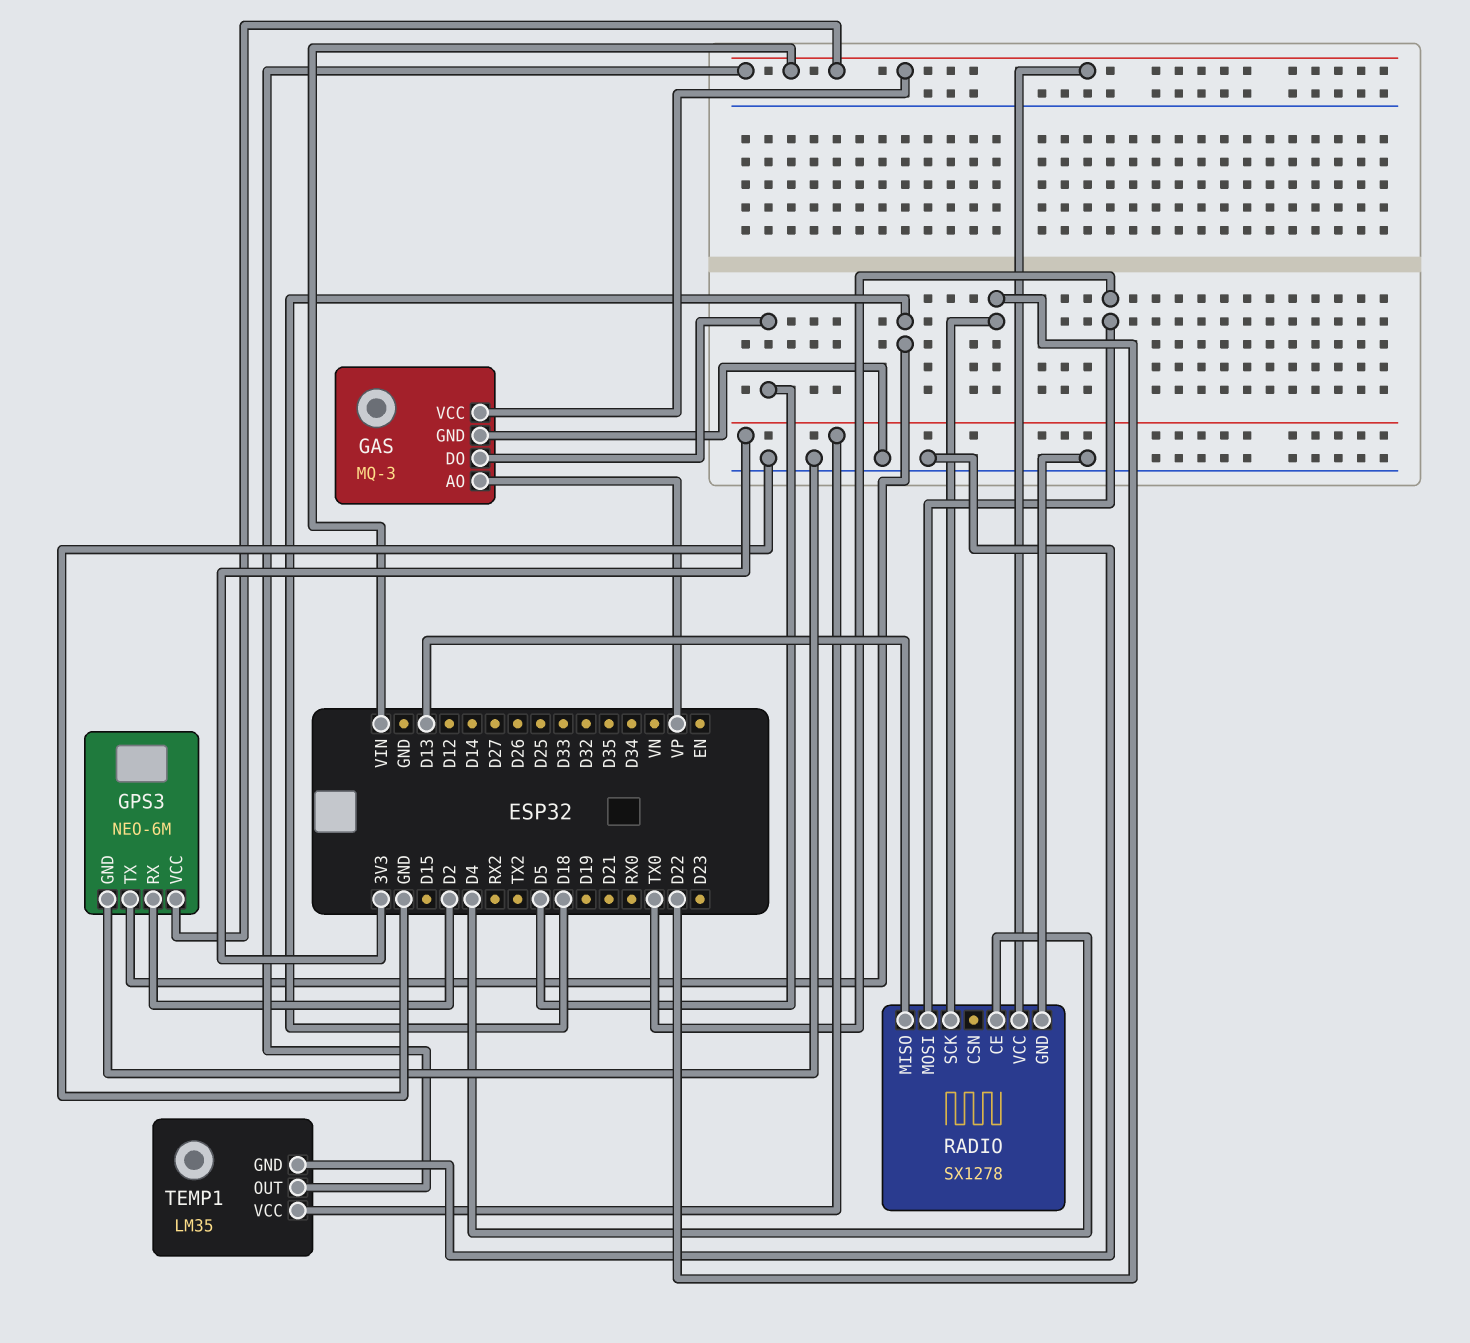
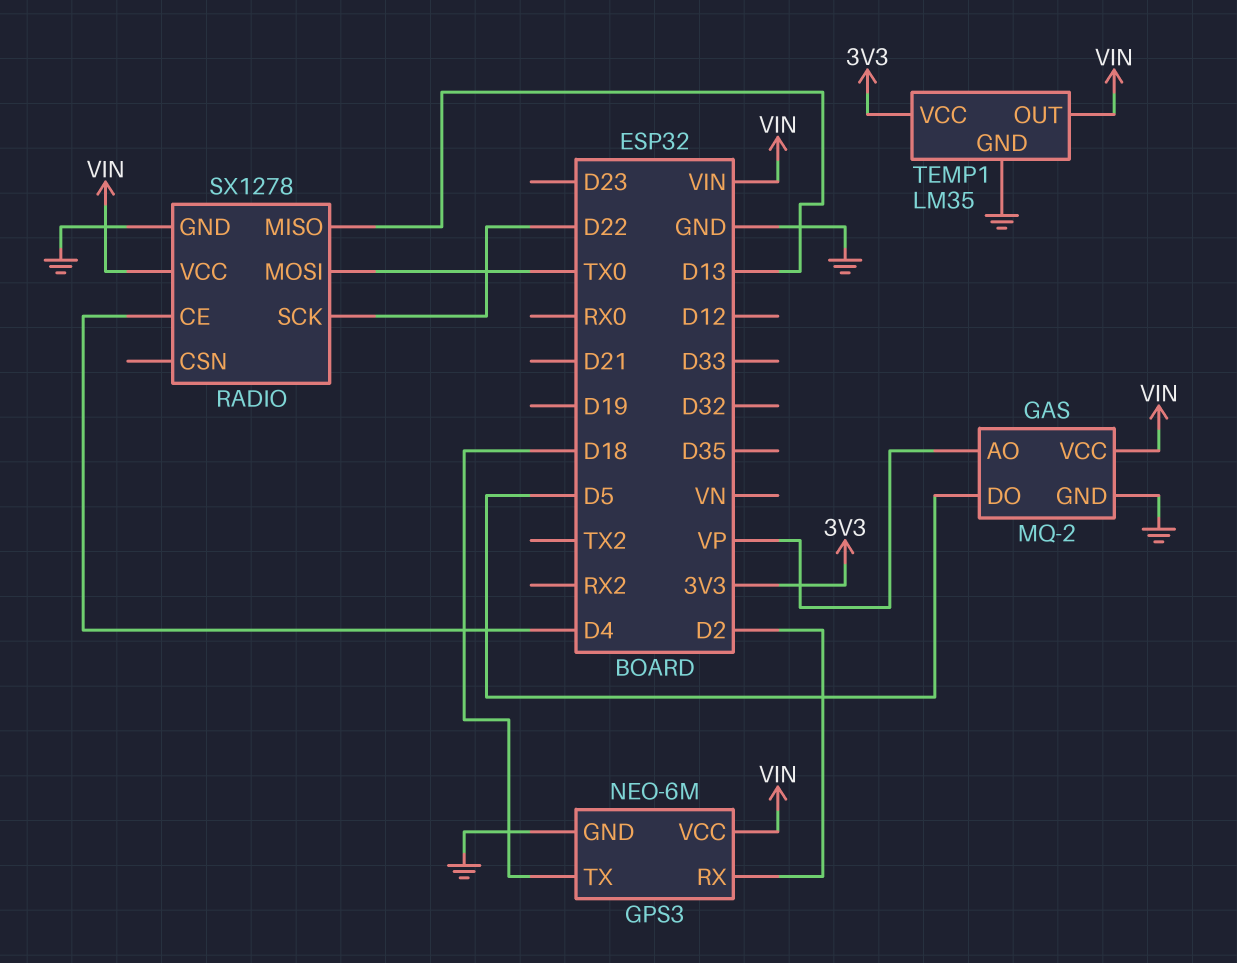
GAS: MQ-3 -> MQ-2

